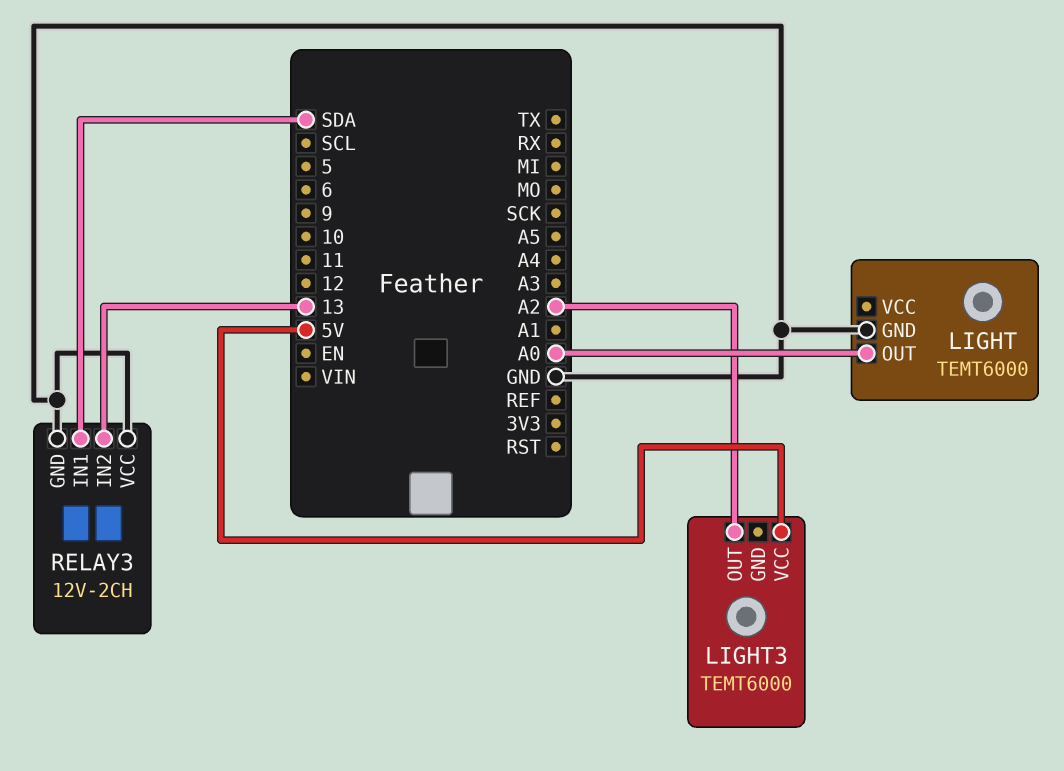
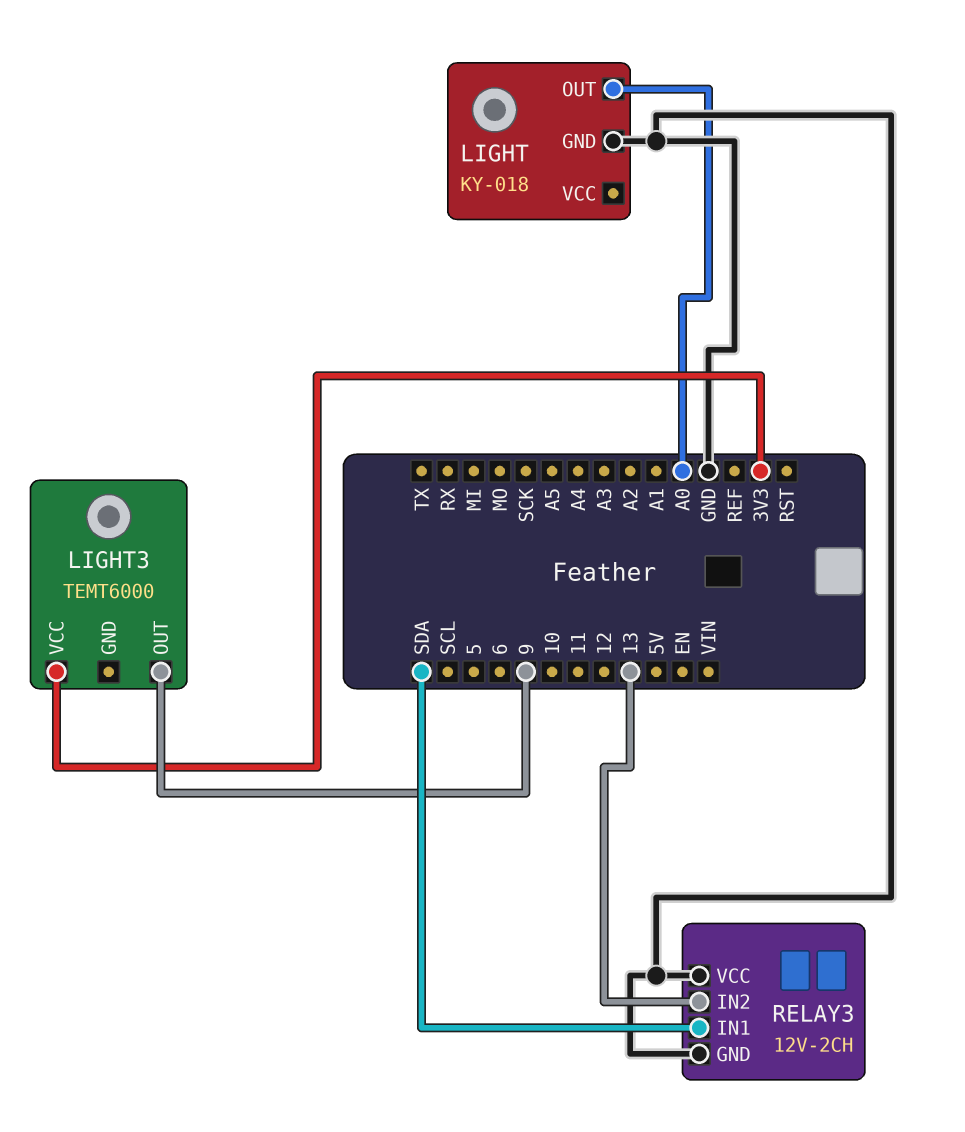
LIGHT: TEMT6000 -> KY-018
LIGHT3 pin OUT: A2 -> 9
LIGHT3 pin VCC: 5V -> 3V3

